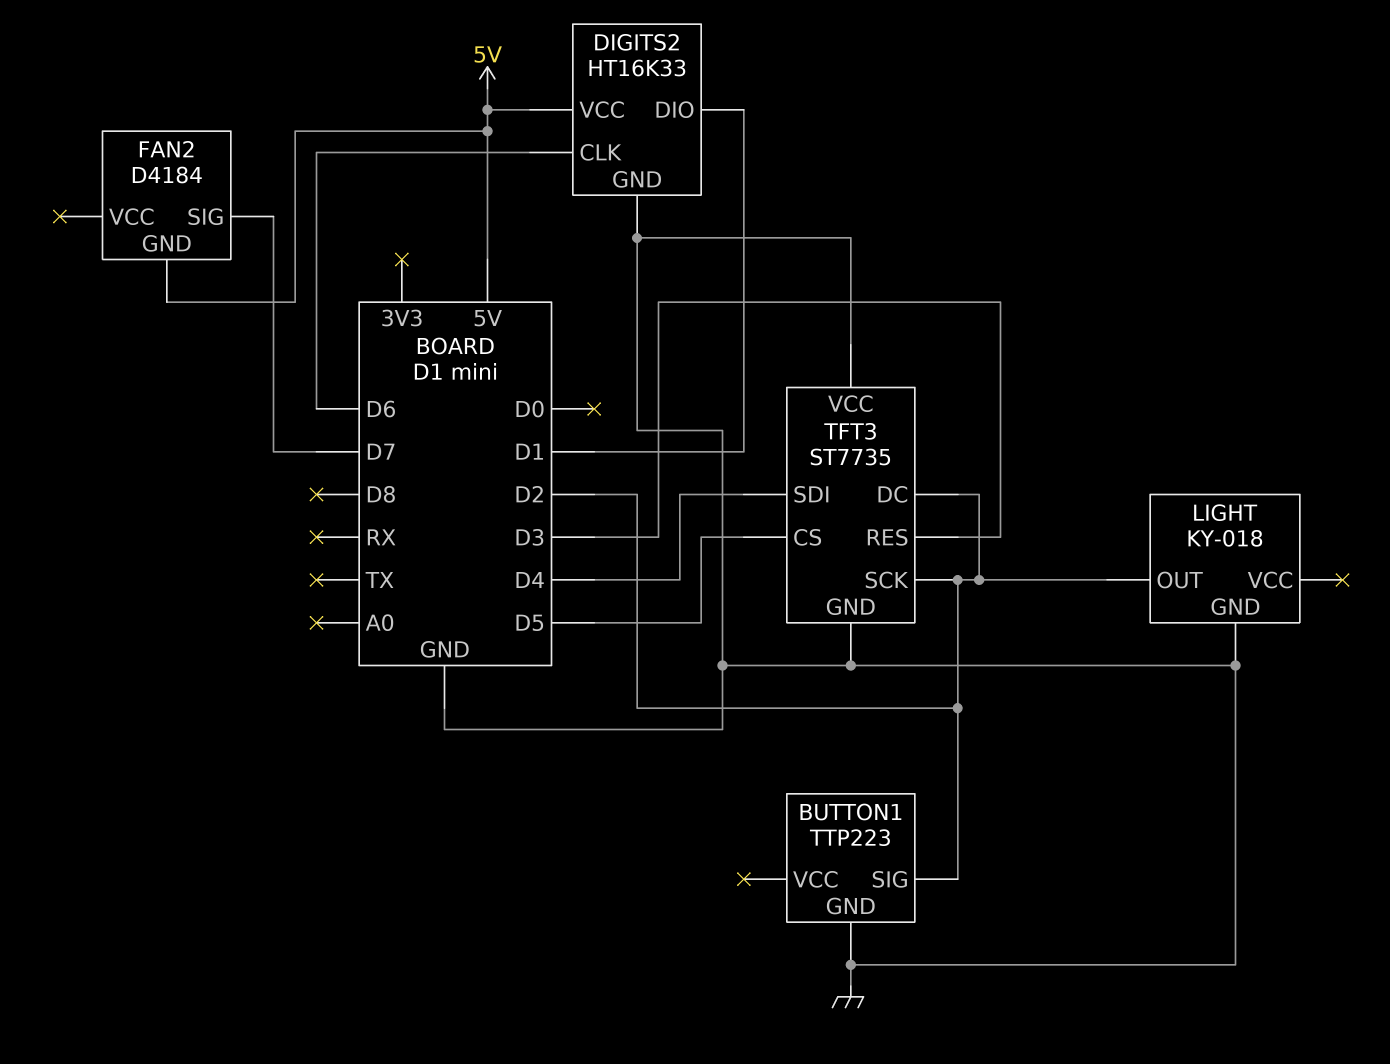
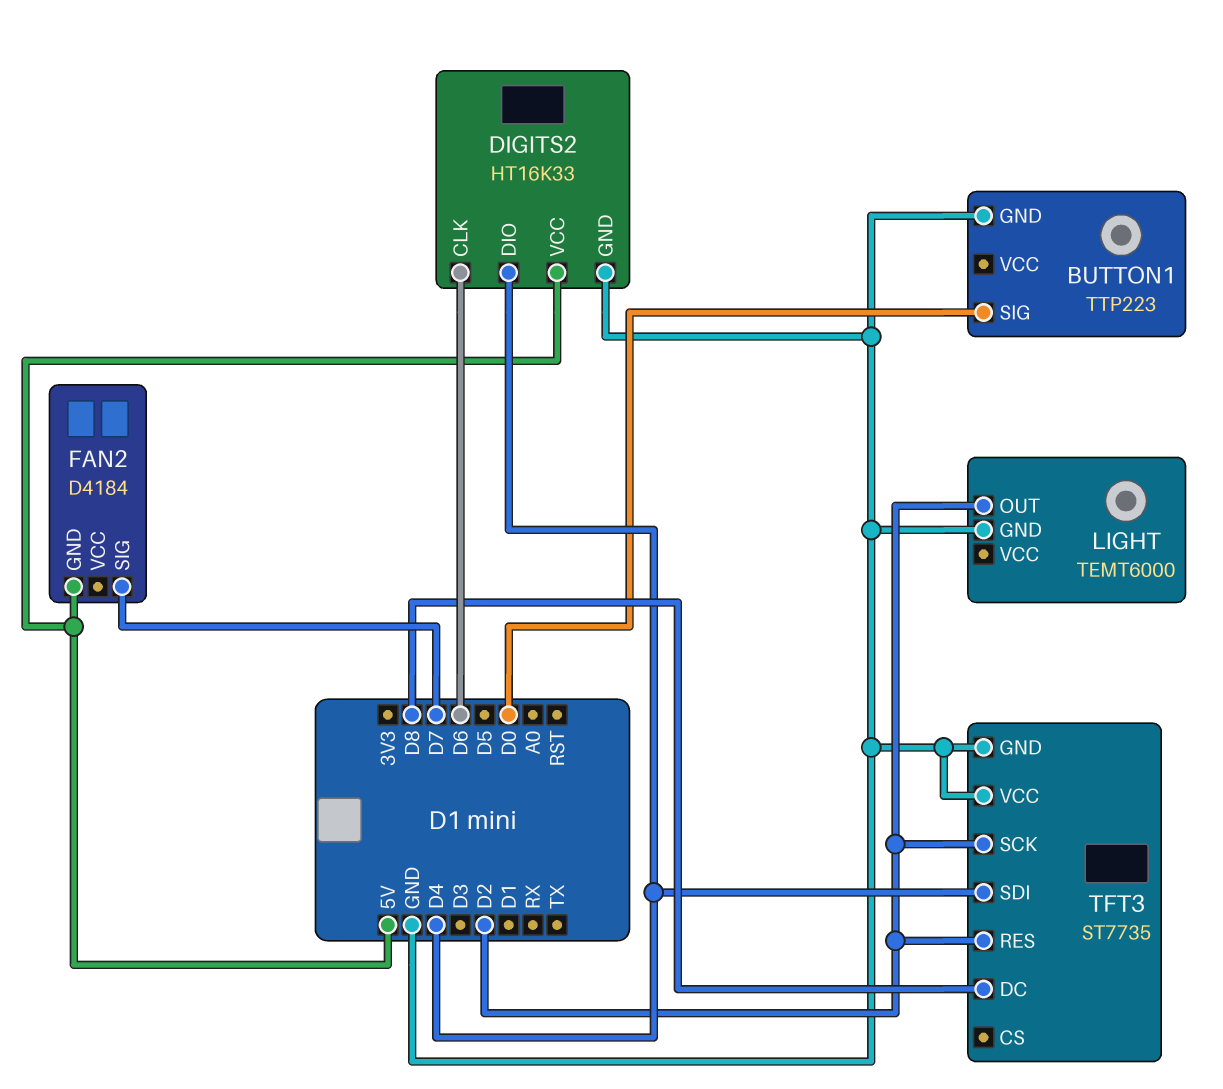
BUTTON1 pin SIG: D2 -> D0
DIGITS2 pin DIO: D1 -> D4
LIGHT: KY-018 -> TEMT6000
TFT3 pin CS: D5 -> none
TFT3 pin DC: D2 -> D8
TFT3 pin RES: D3 -> D2

